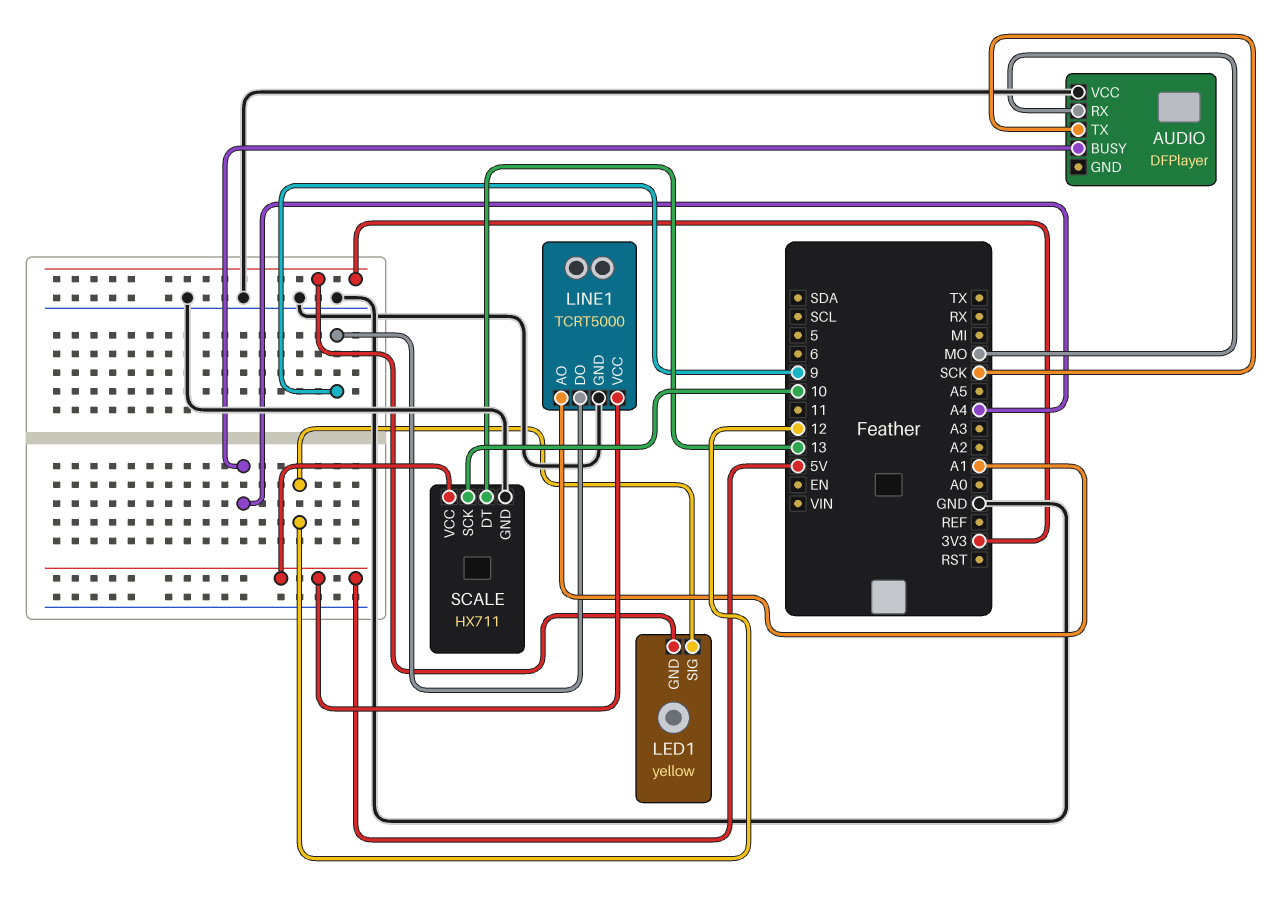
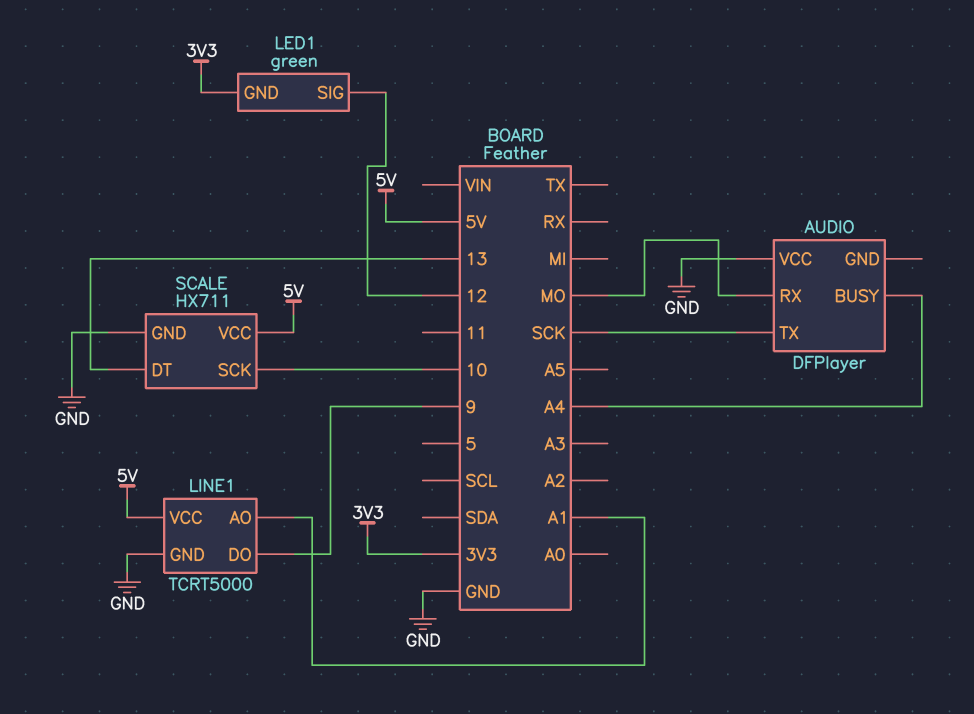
LED1: yellow -> green

